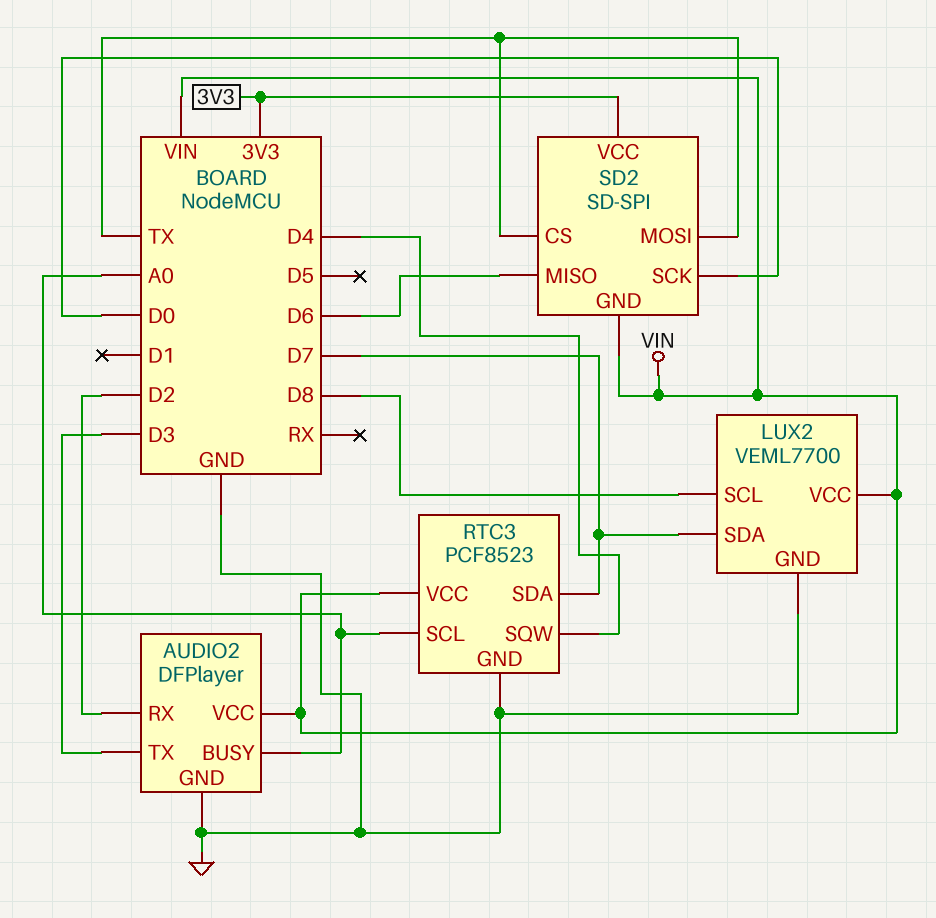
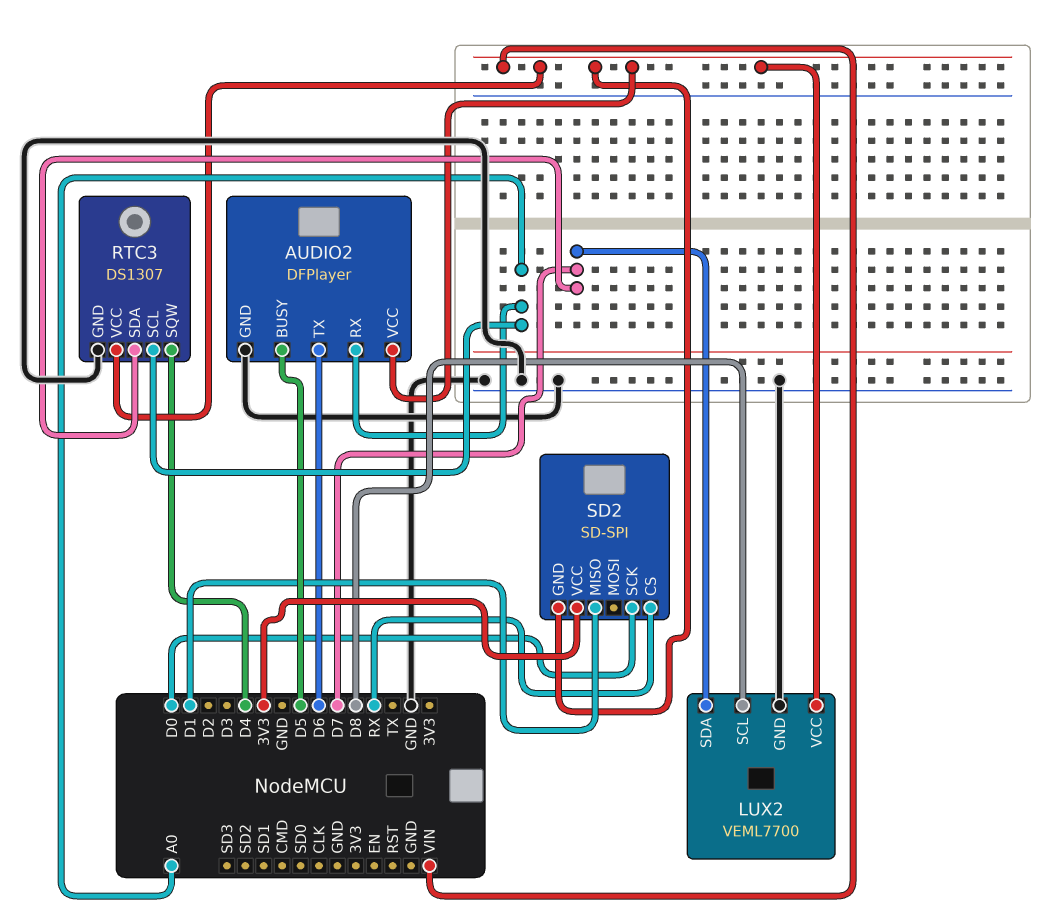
AUDIO2 pin BUSY: A0 -> D5
AUDIO2 pin RX: D2 -> A0
AUDIO2 pin TX: D3 -> D6
RTC3: PCF8523 -> DS1307
SD2 pin CS: TX -> RX
SD2 pin MISO: D6 -> D1
SD2 pin MOSI: TX -> none

